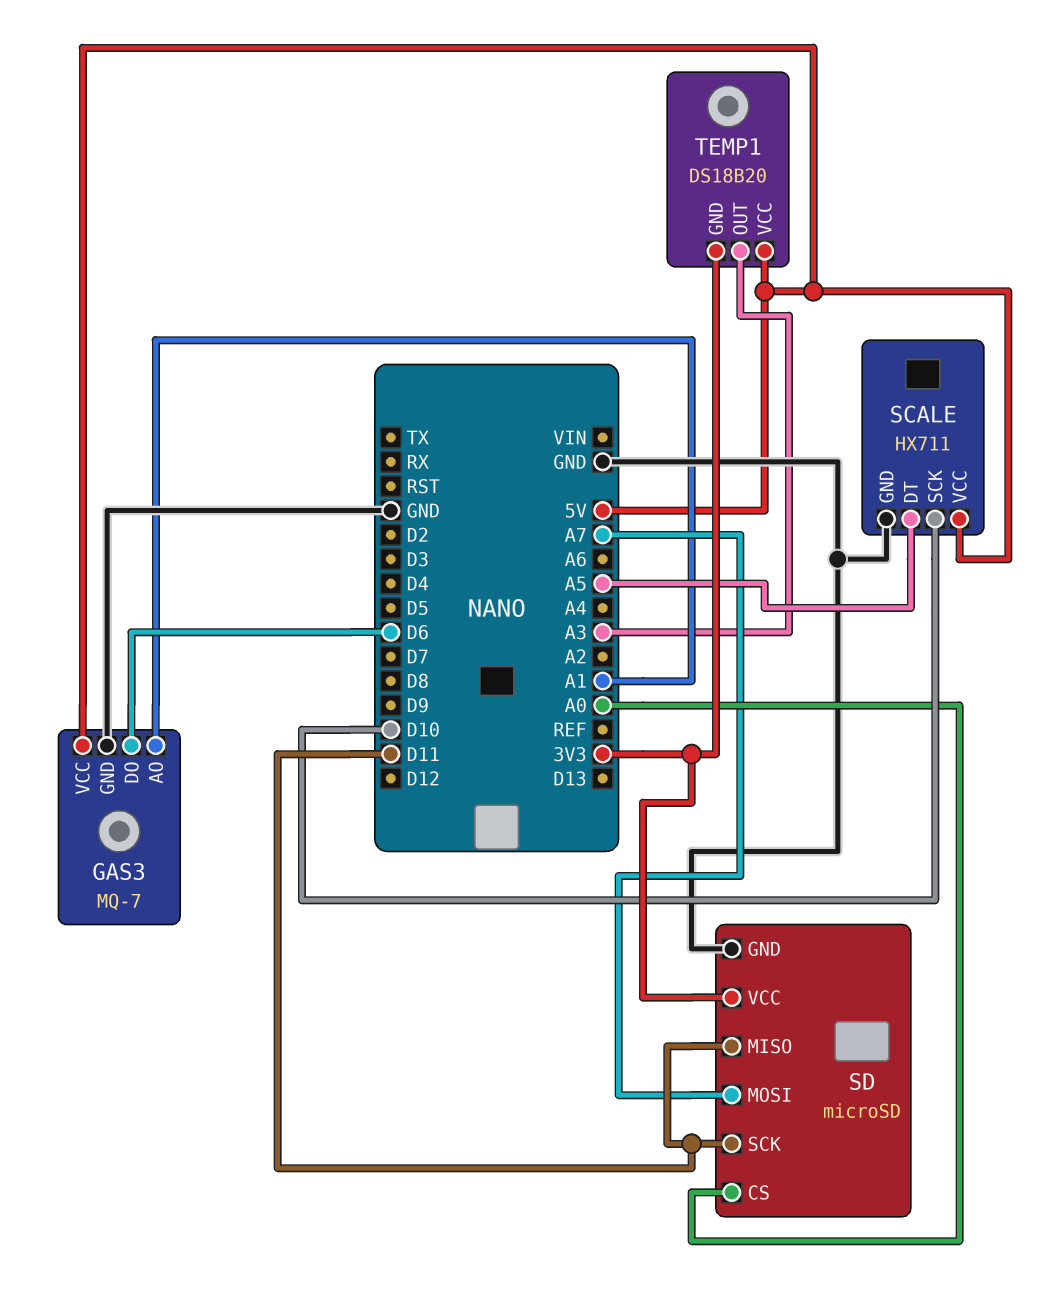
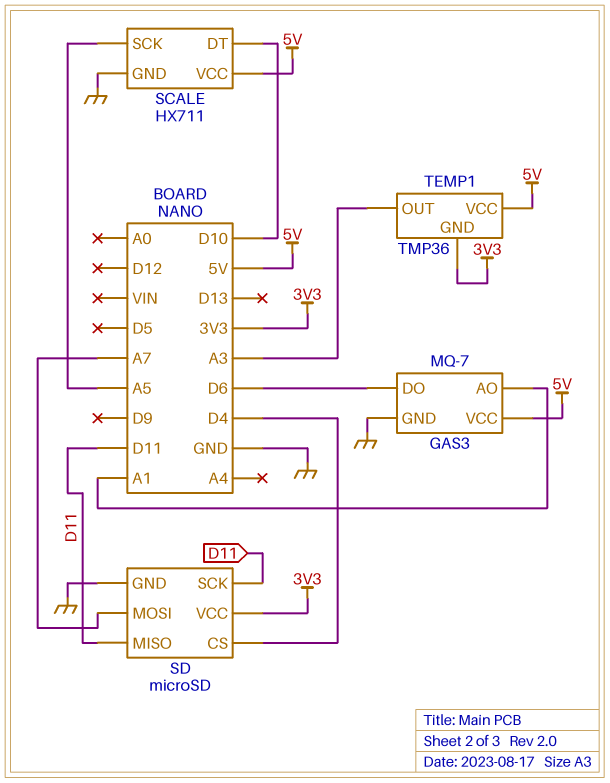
SCALE pin DT: A5 -> D10
SCALE pin SCK: D10 -> A5
SD pin CS: A0 -> D4
TEMP1: DS18B20 -> TMP36

